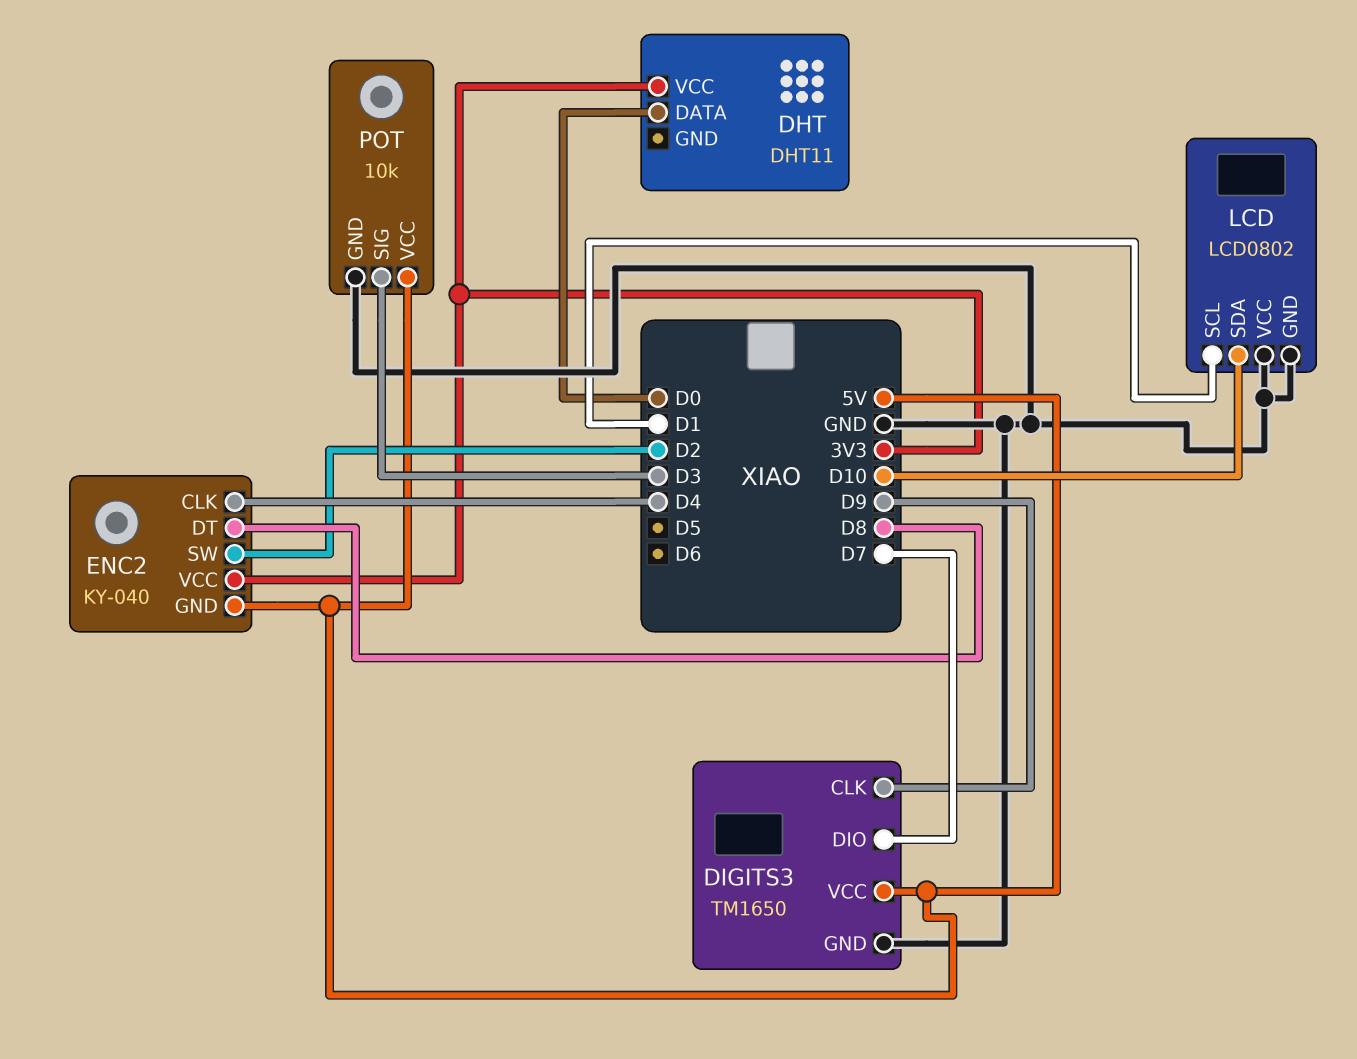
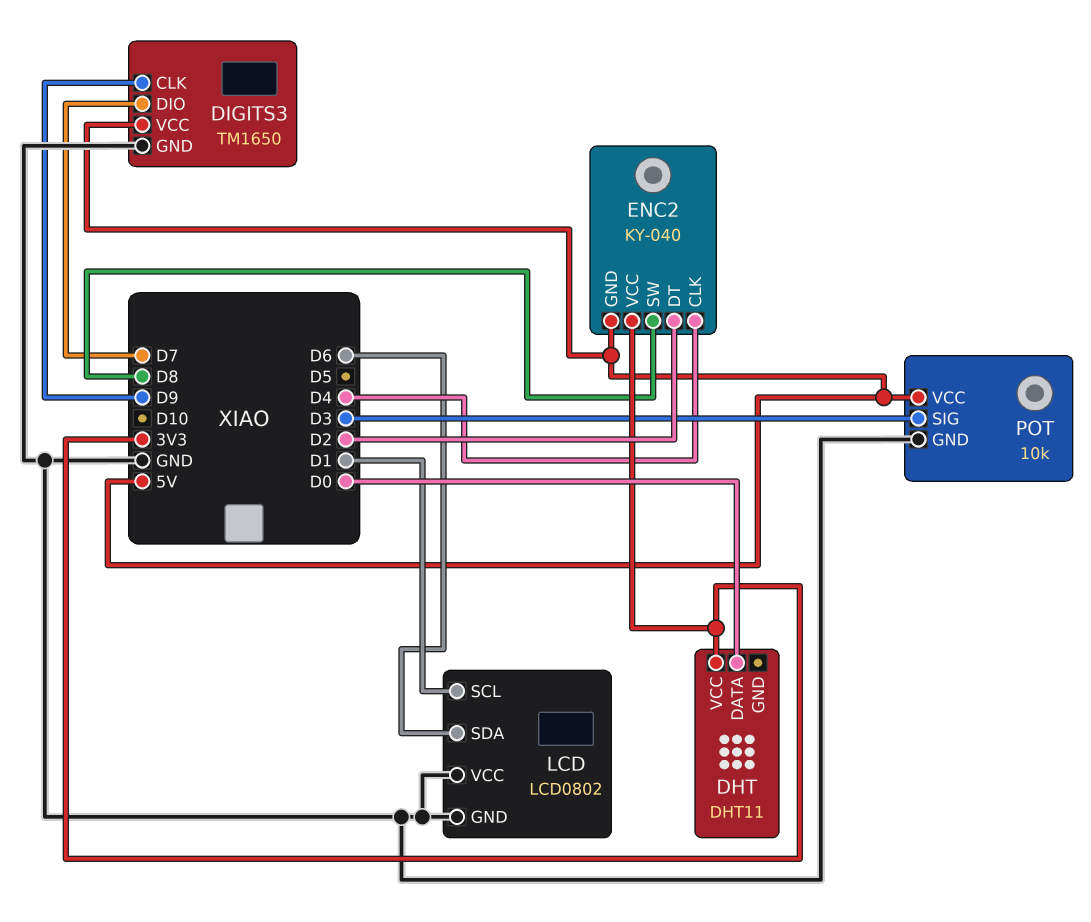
ENC2 pin DT: D8 -> D2
ENC2 pin SW: D2 -> D8
LCD pin SDA: D10 -> D6

